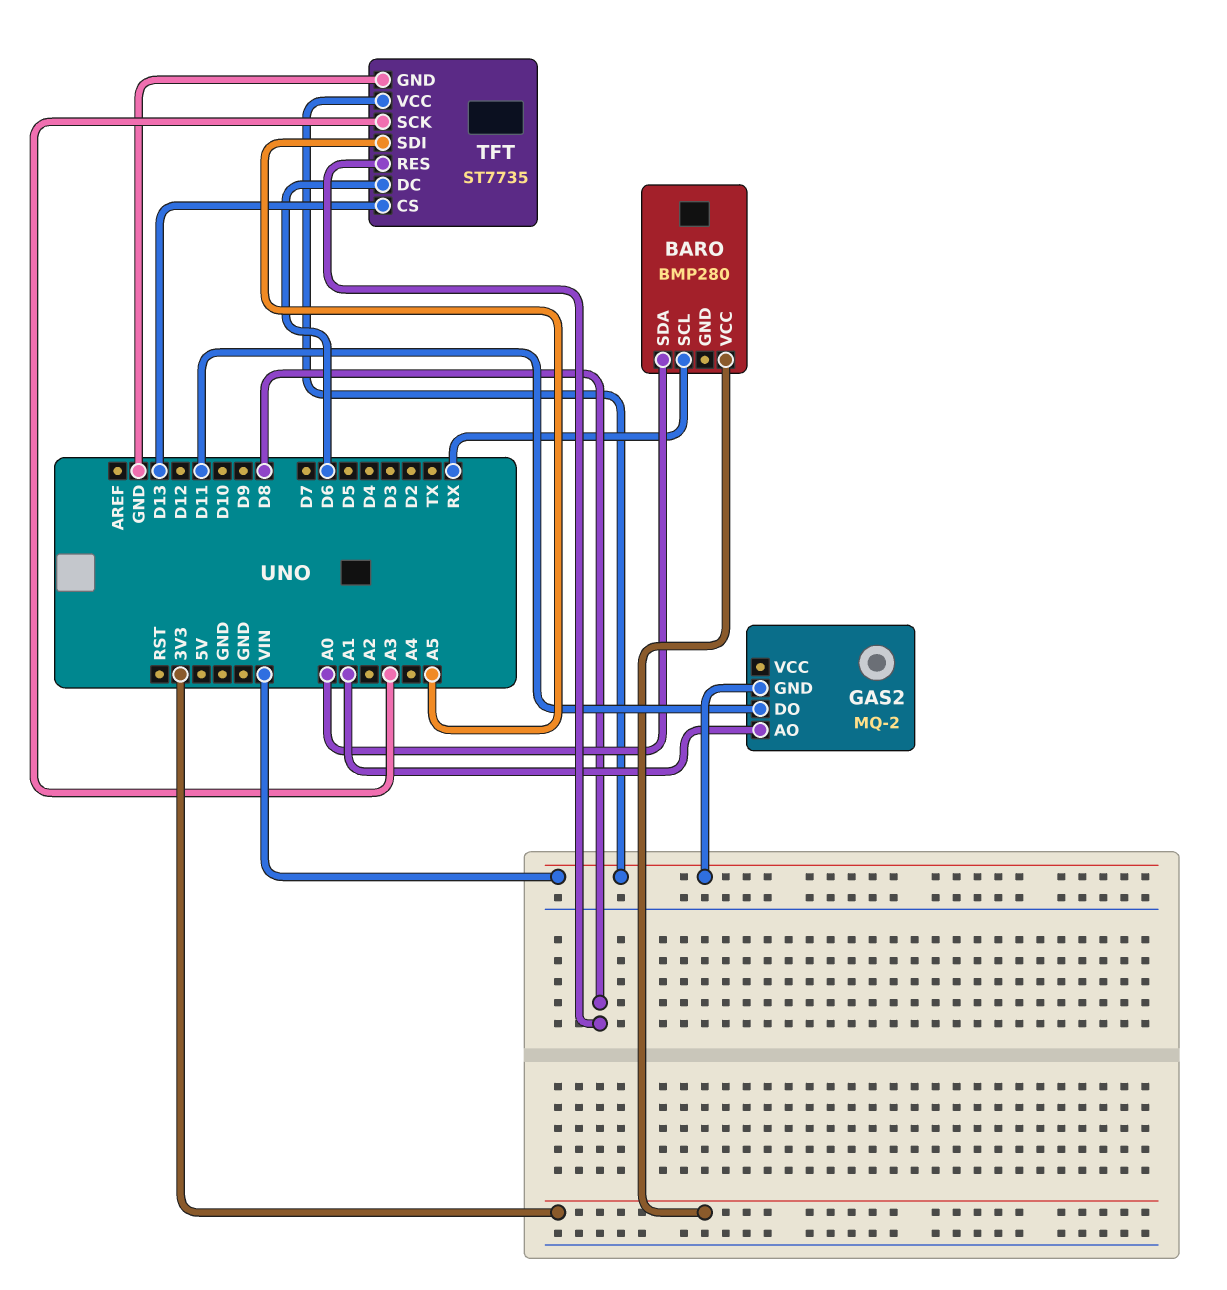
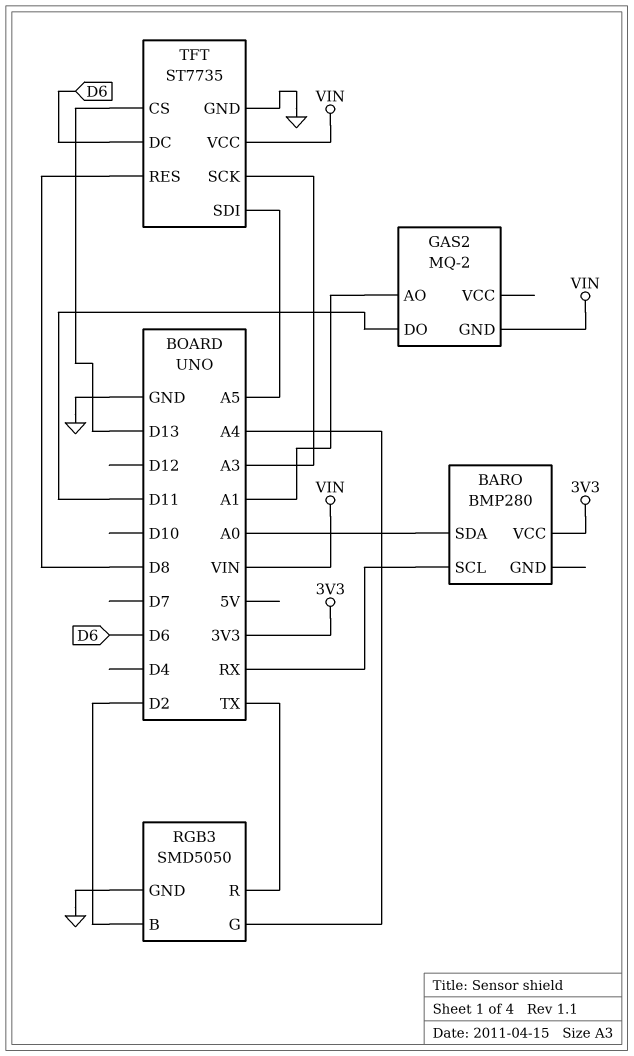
RGB3: none -> SMD5050
RGB3 pin B: none -> D2
RGB3 pin G: none -> A4
RGB3 pin GND: none -> GND
RGB3 pin R: none -> TX

